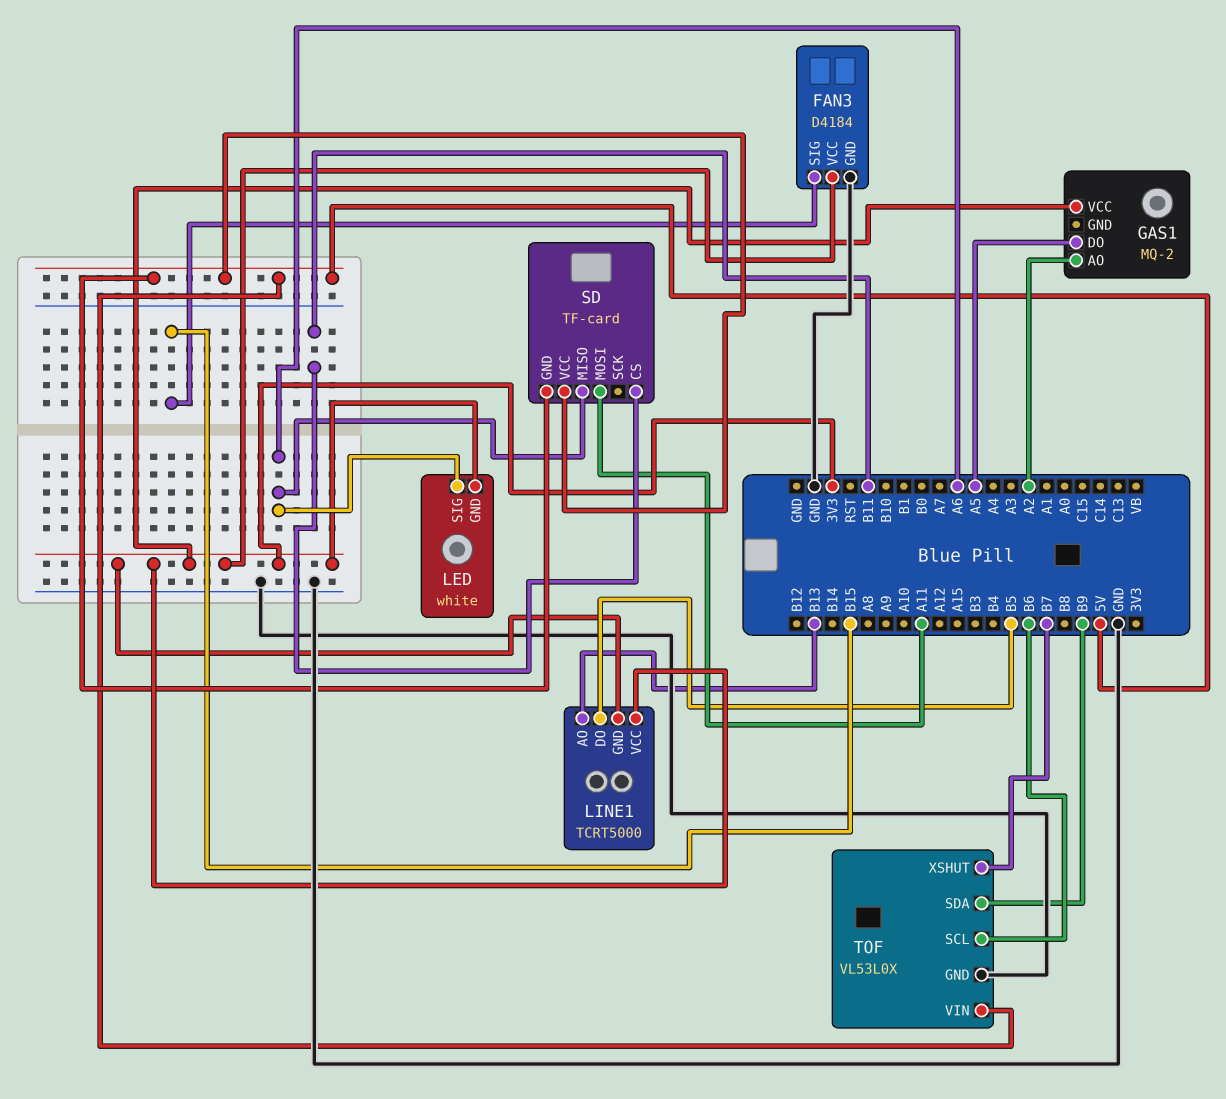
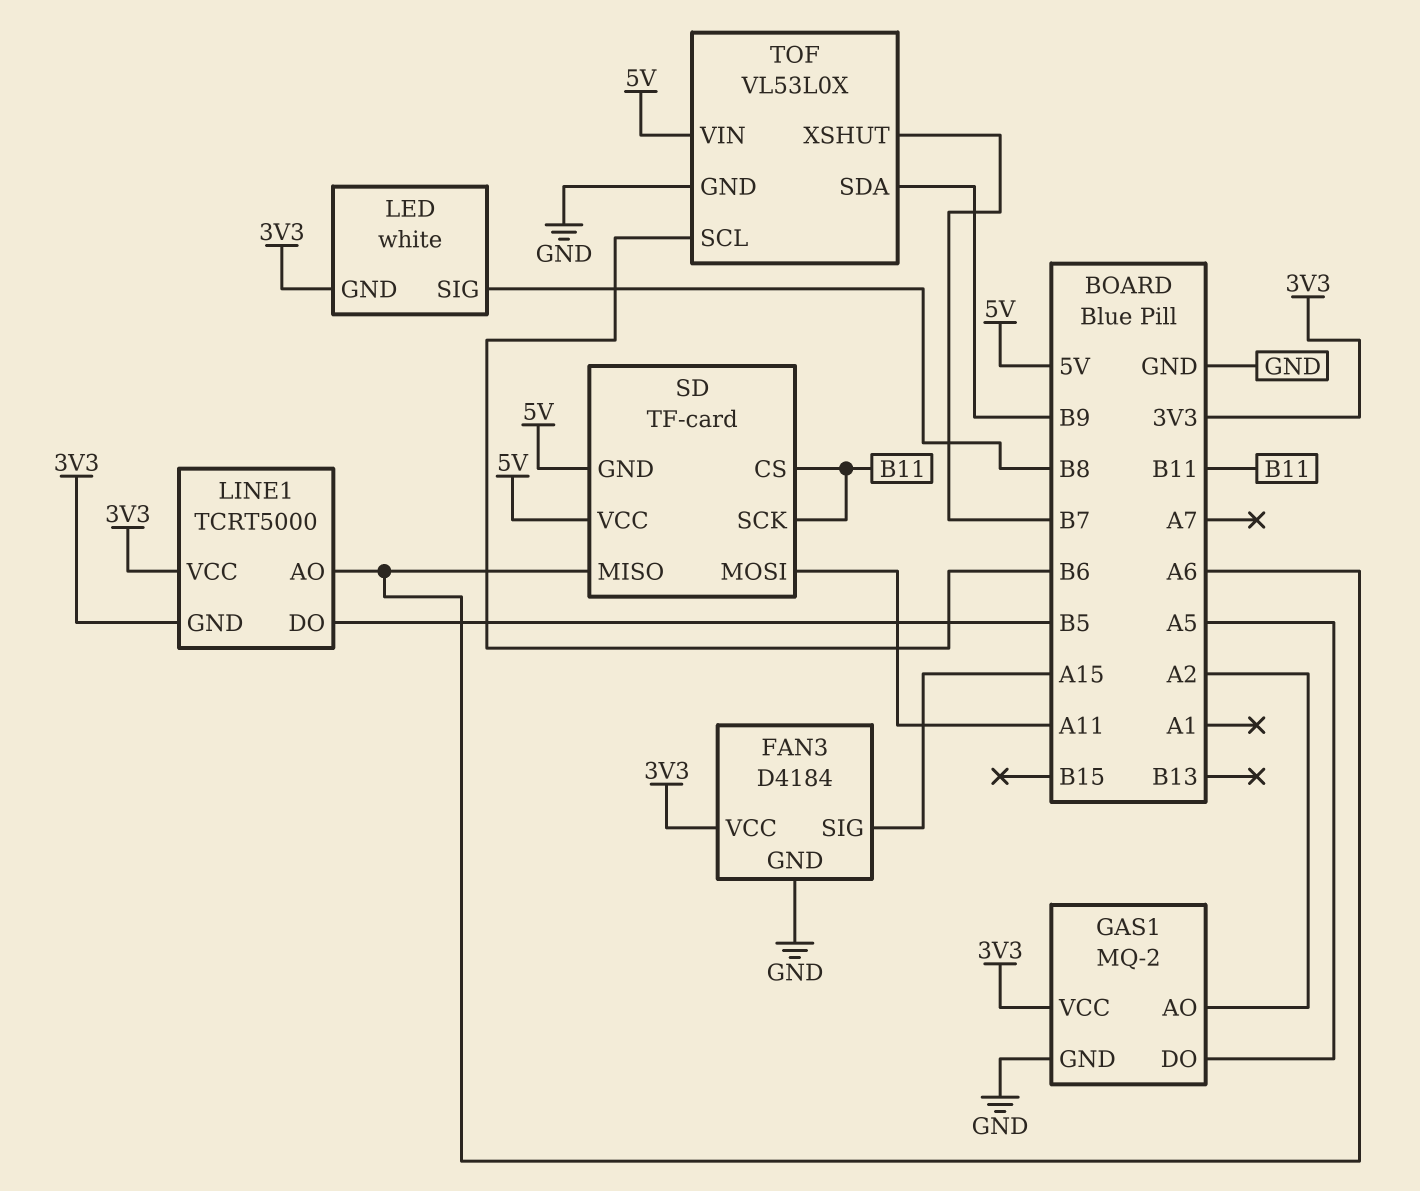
FAN3 pin SIG: B15 -> A15
GAS1 pin GND: none -> GND
LED pin SIG: A6 -> B8
LINE1 pin AO: B13 -> A6
SD pin SCK: none -> B11

